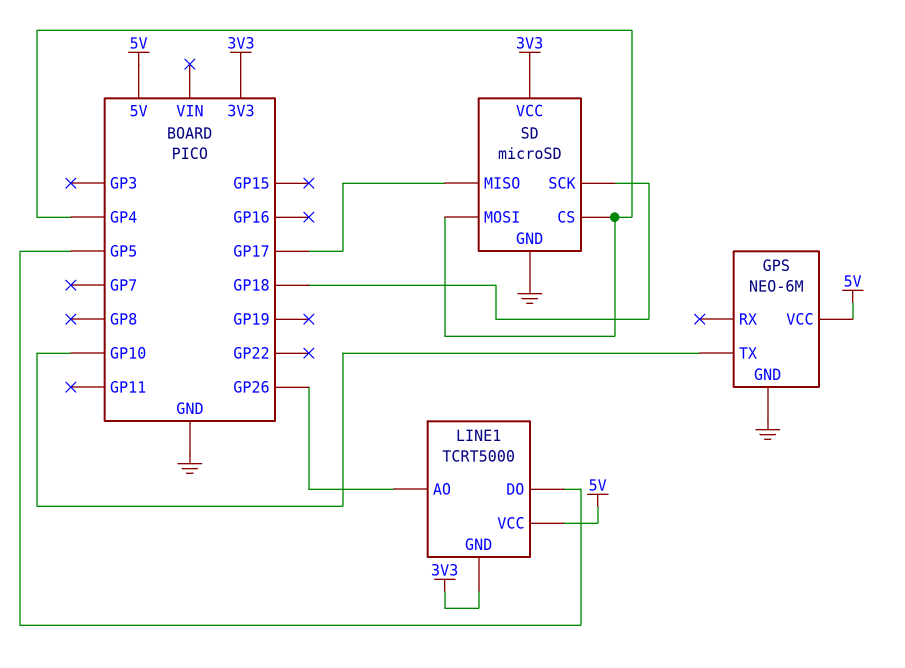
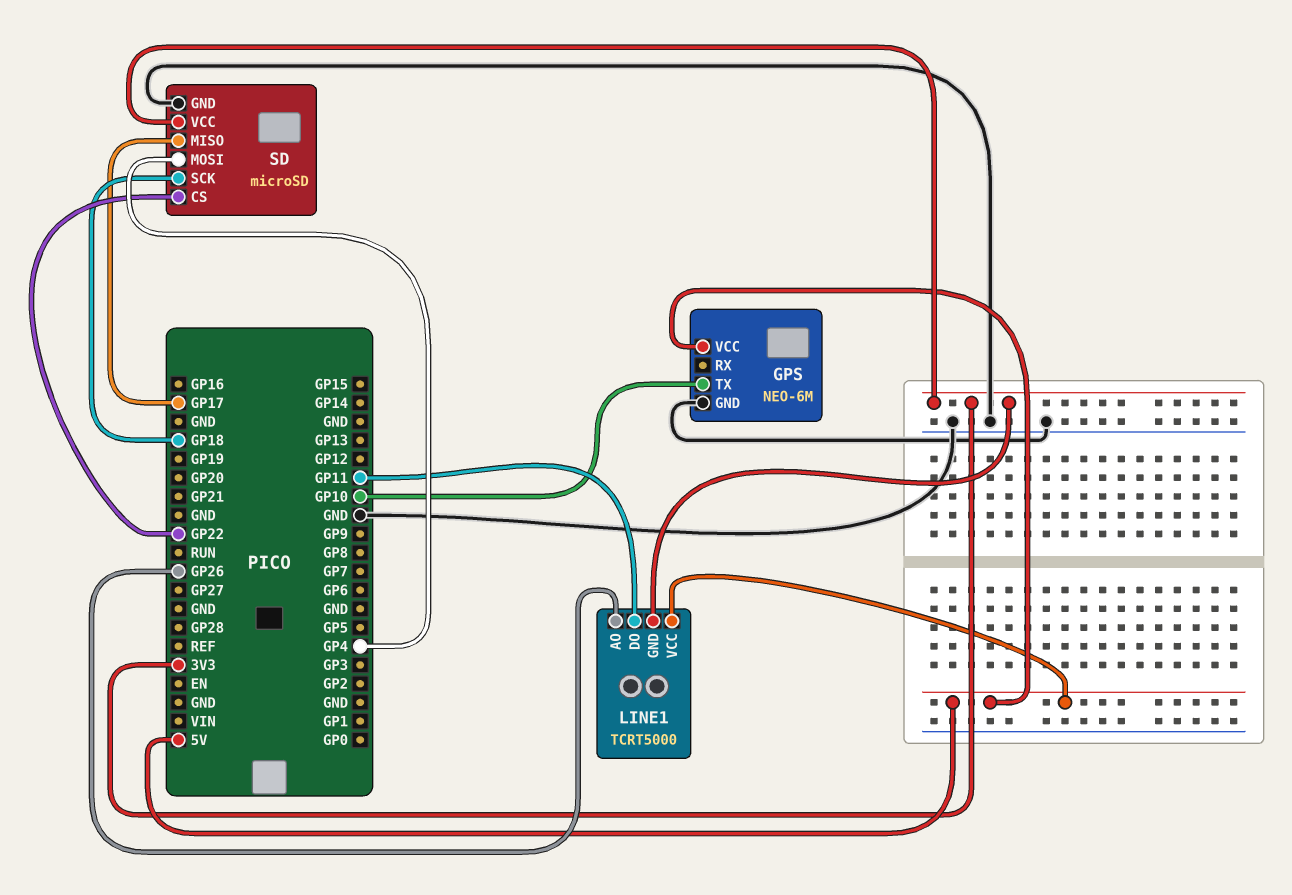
LINE1 pin DO: GP5 -> GP11
SD pin CS: GP4 -> GP22

